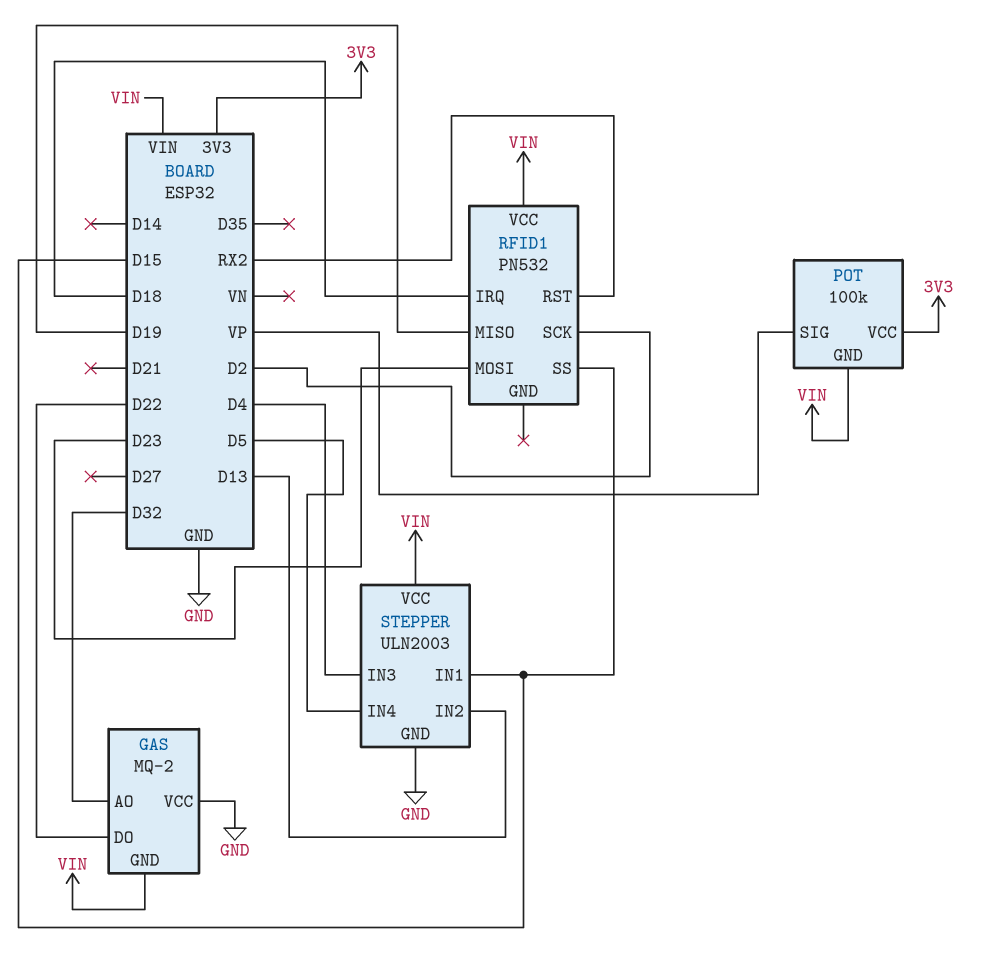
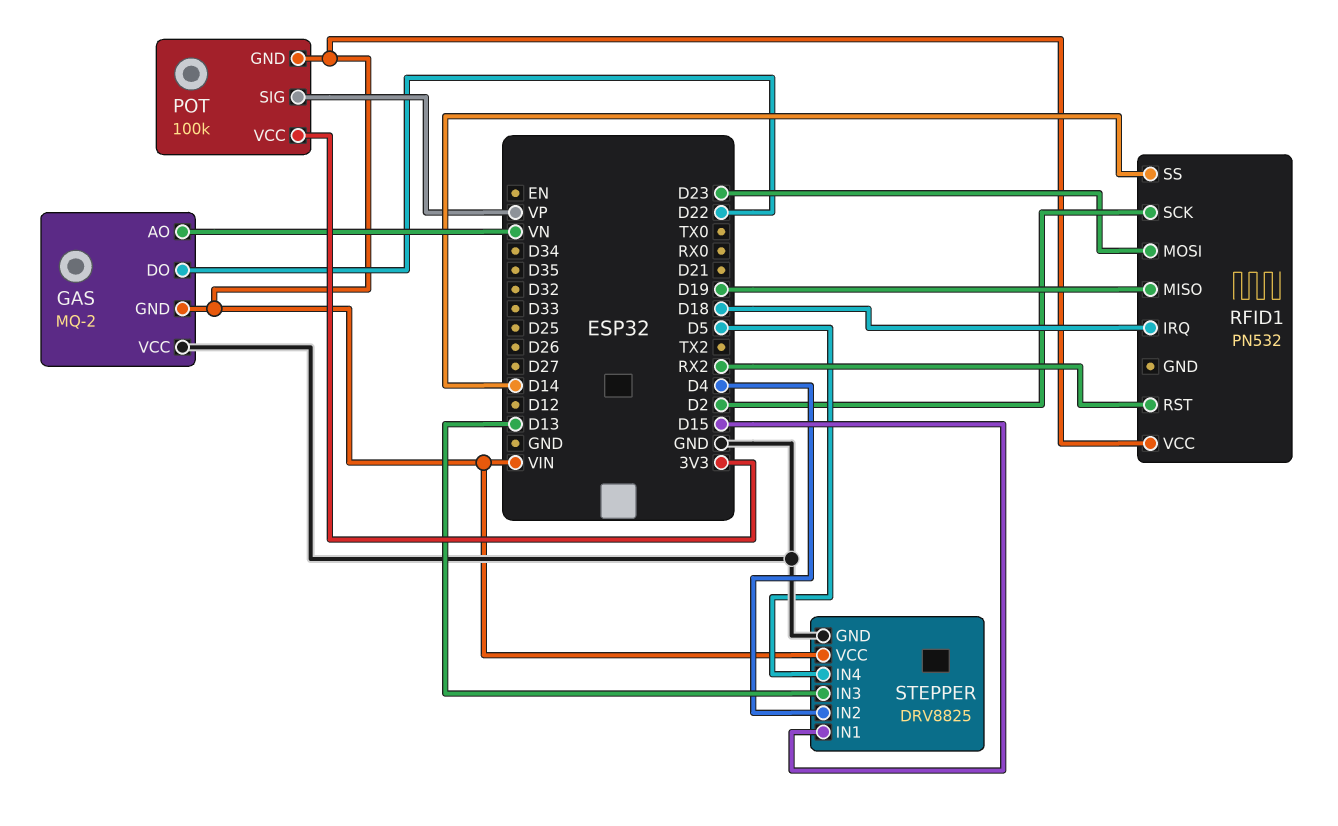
GAS pin AO: D32 -> VN
RFID1 pin SS: D15 -> D14
STEPPER: ULN2003 -> DRV8825
STEPPER pin IN2: D13 -> D4
STEPPER pin IN3: D4 -> D13

